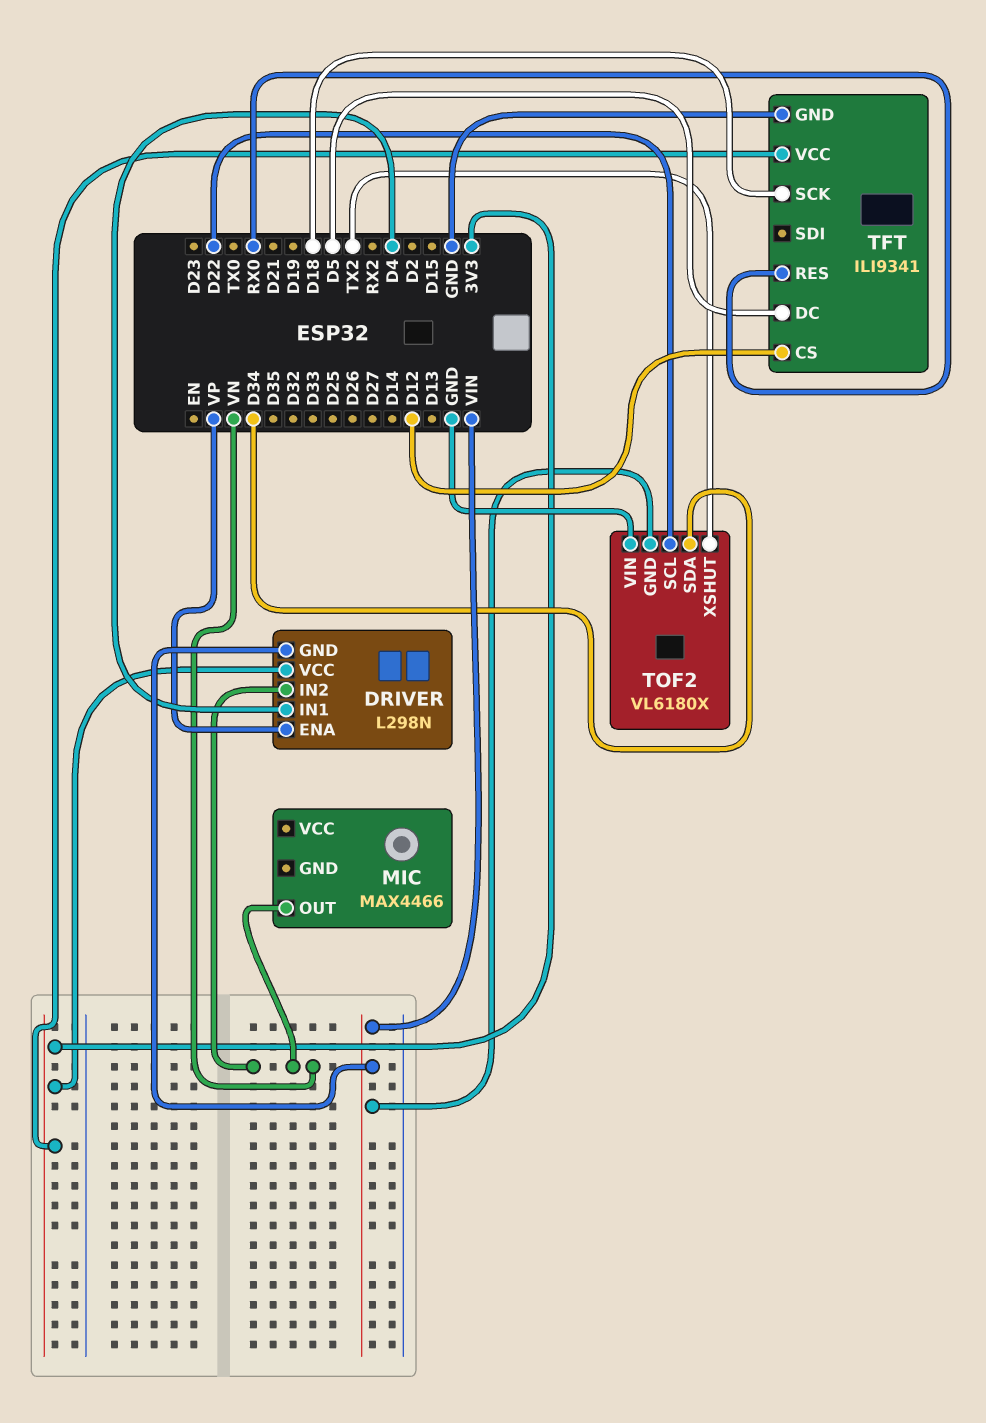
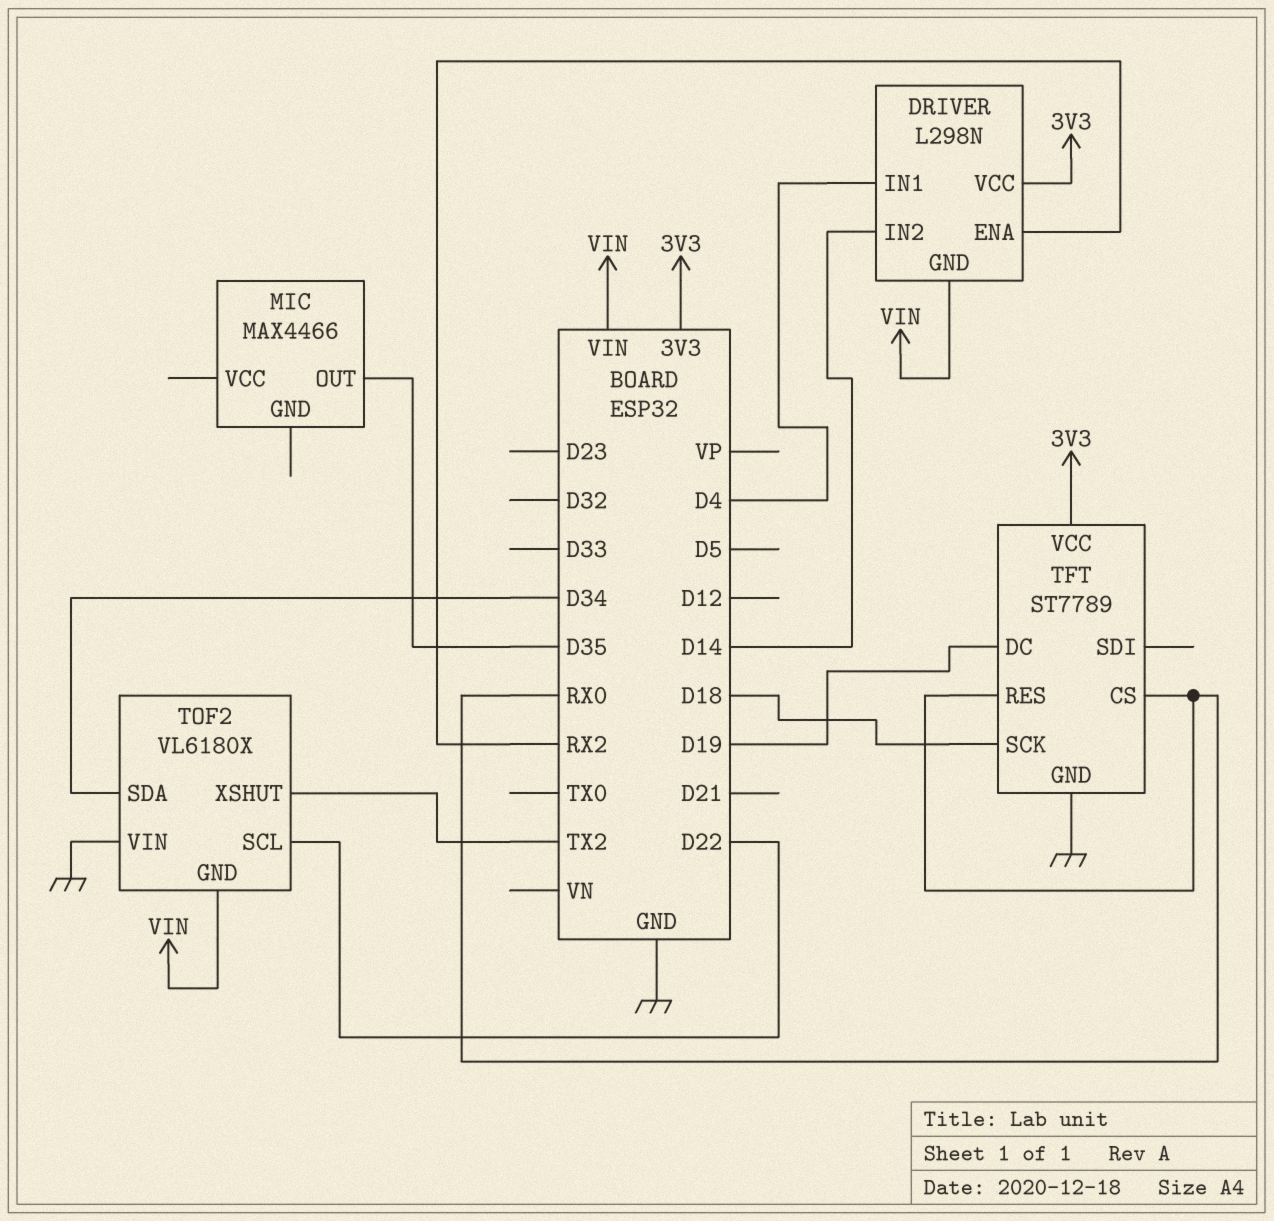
DRIVER pin ENA: VP -> RX2
DRIVER pin IN2: VN -> D14
MIC pin OUT: VN -> D35
TFT: ILI9341 -> ST7789
TFT pin CS: D12 -> RX0
TFT pin DC: D5 -> D19

